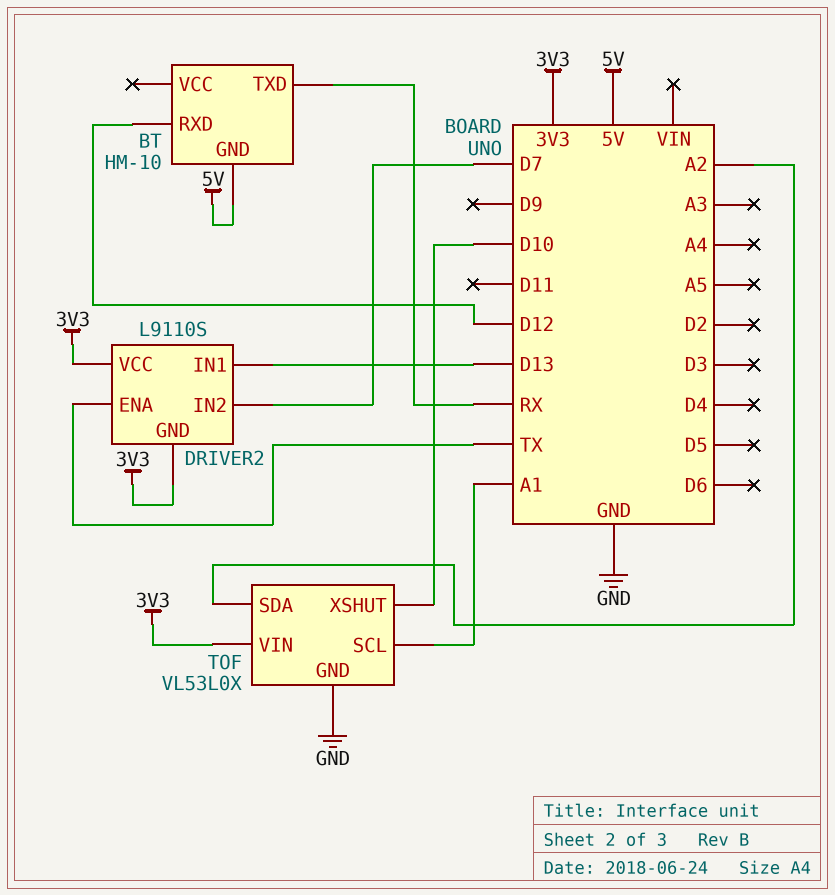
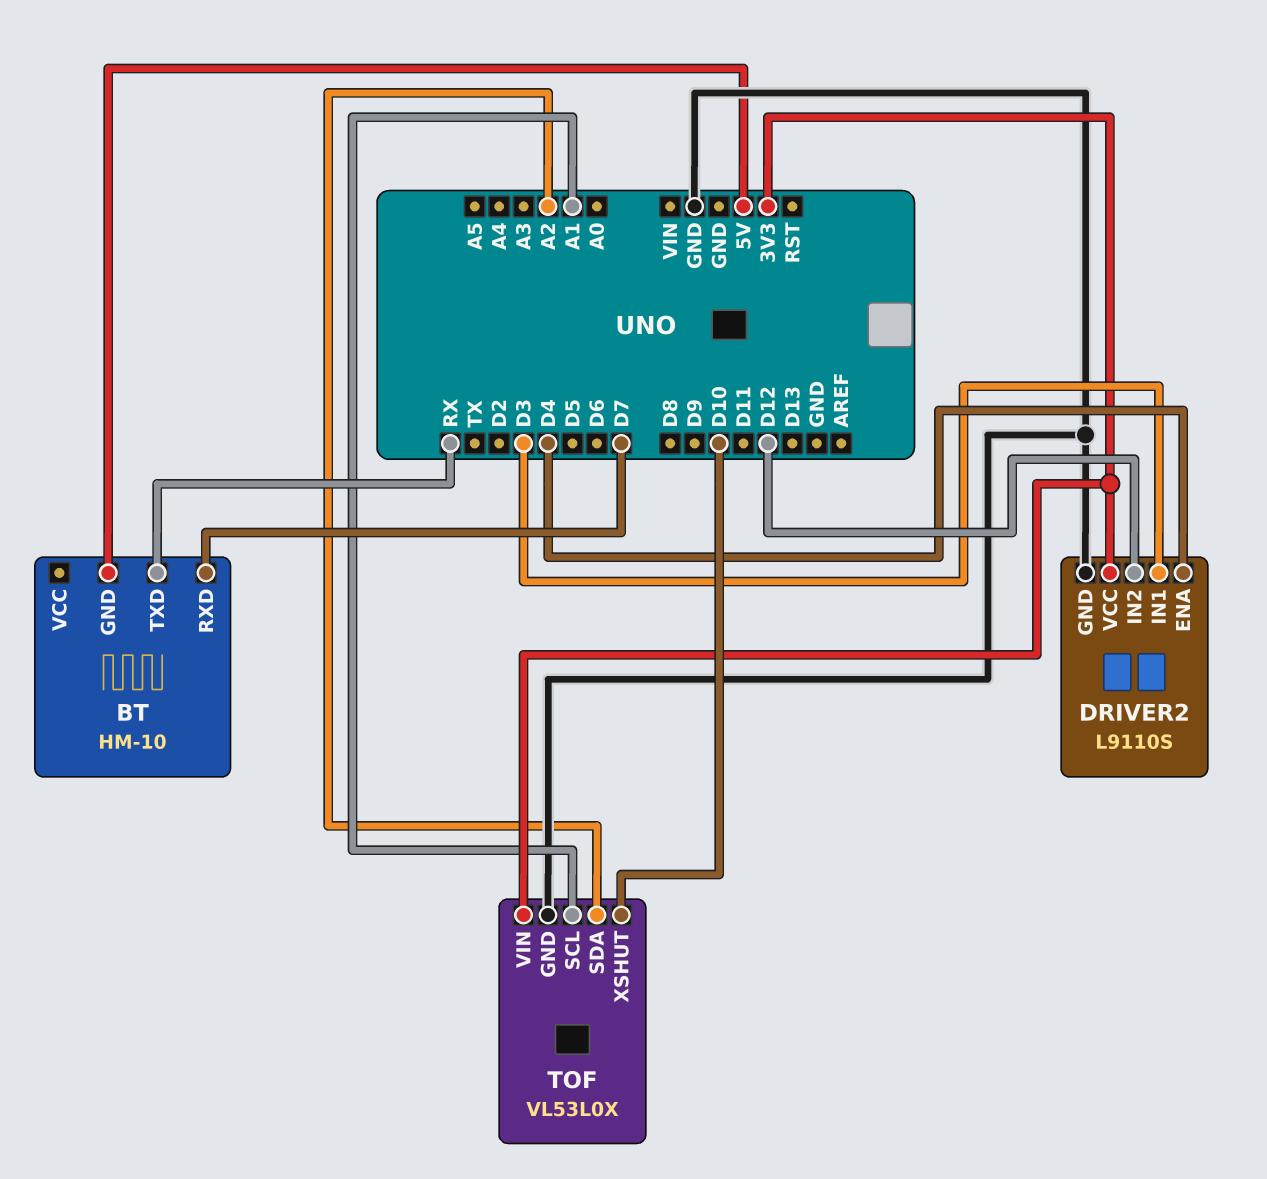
BT pin RXD: D12 -> D7
DRIVER2 pin ENA: TX -> D4
DRIVER2 pin GND: 3V3 -> GND
DRIVER2 pin IN1: D13 -> D3
DRIVER2 pin IN2: D7 -> D12

